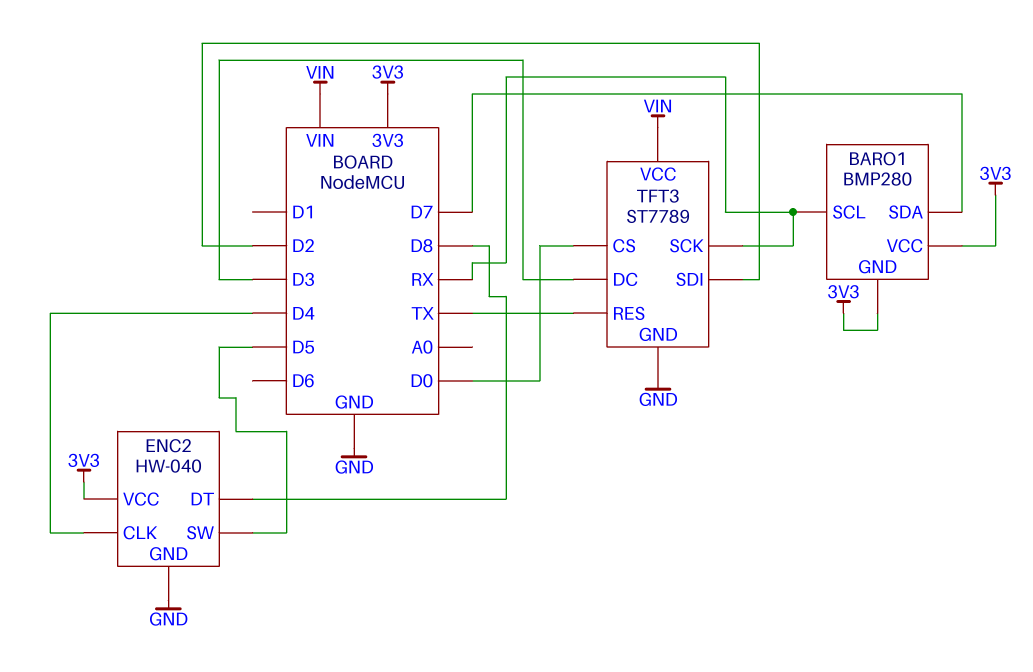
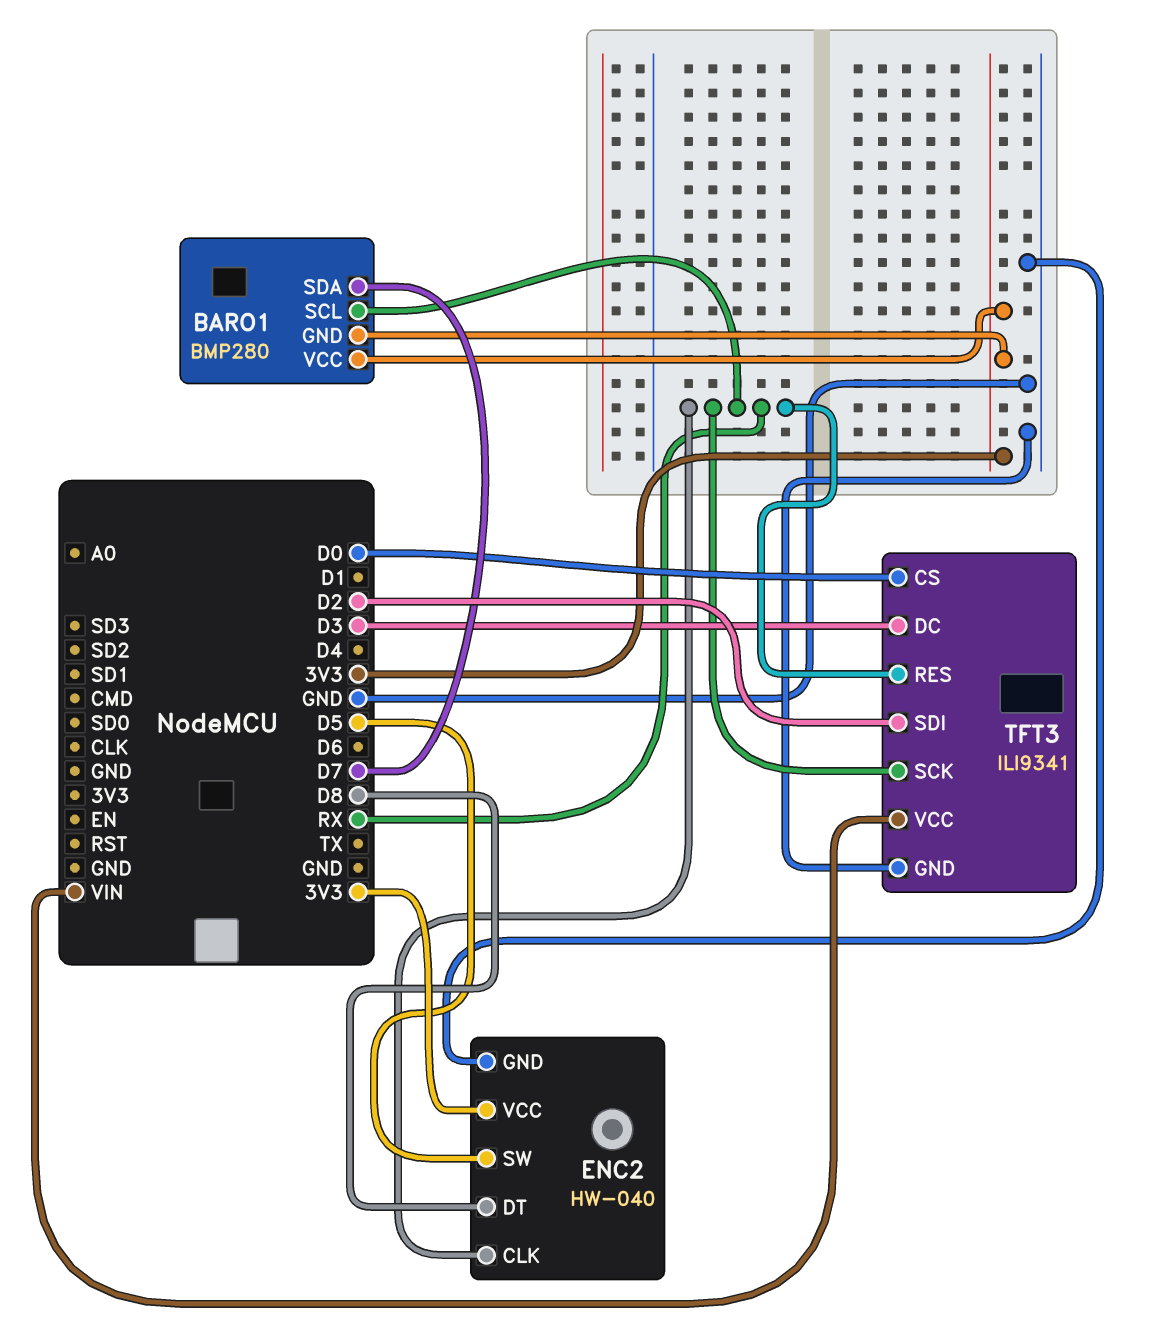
ENC2 pin CLK: D4 -> RX
TFT3: ST7789 -> ILI9341
TFT3 pin RES: TX -> RX

